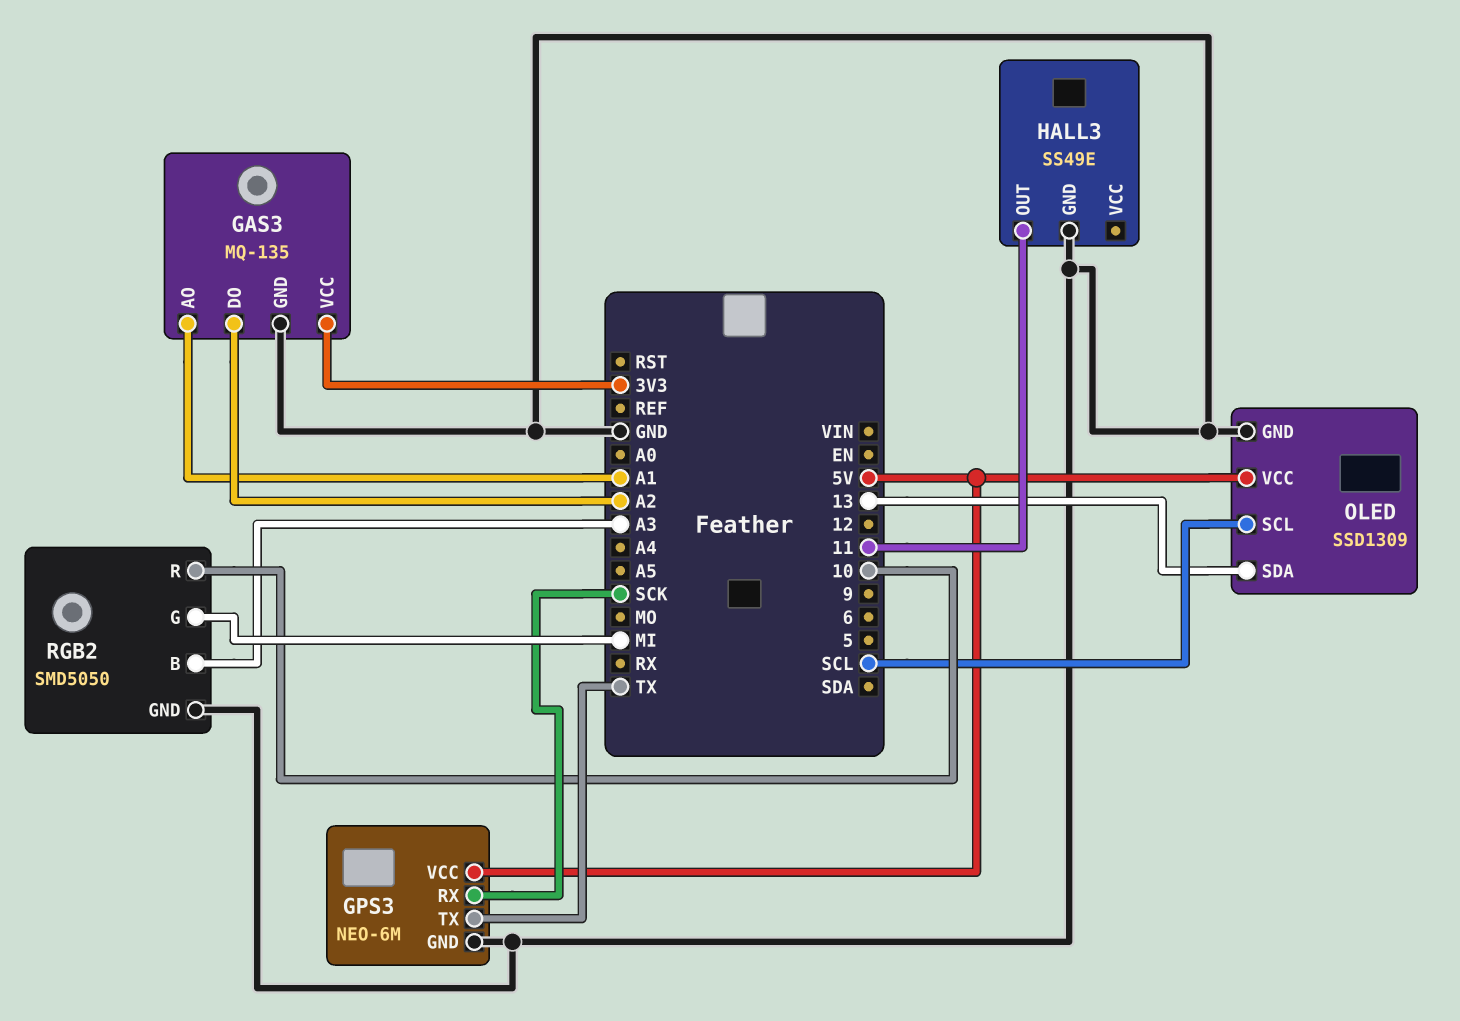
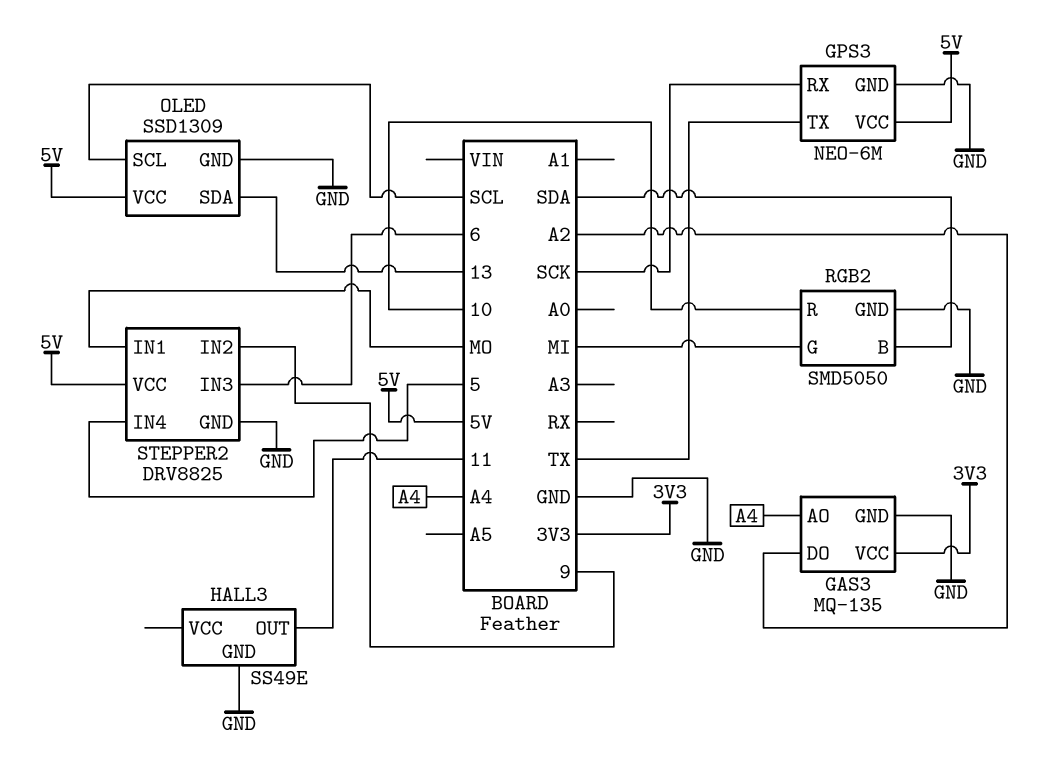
GAS3 pin AO: A1 -> A4
RGB2 pin B: A3 -> SDA
STEPPER2: none -> DRV8825
STEPPER2 pin GND: none -> GND
STEPPER2 pin IN1: none -> MO
STEPPER2 pin IN2: none -> 9
STEPPER2 pin IN3: none -> 6
STEPPER2 pin IN4: none -> 5
STEPPER2 pin VCC: none -> 5V

